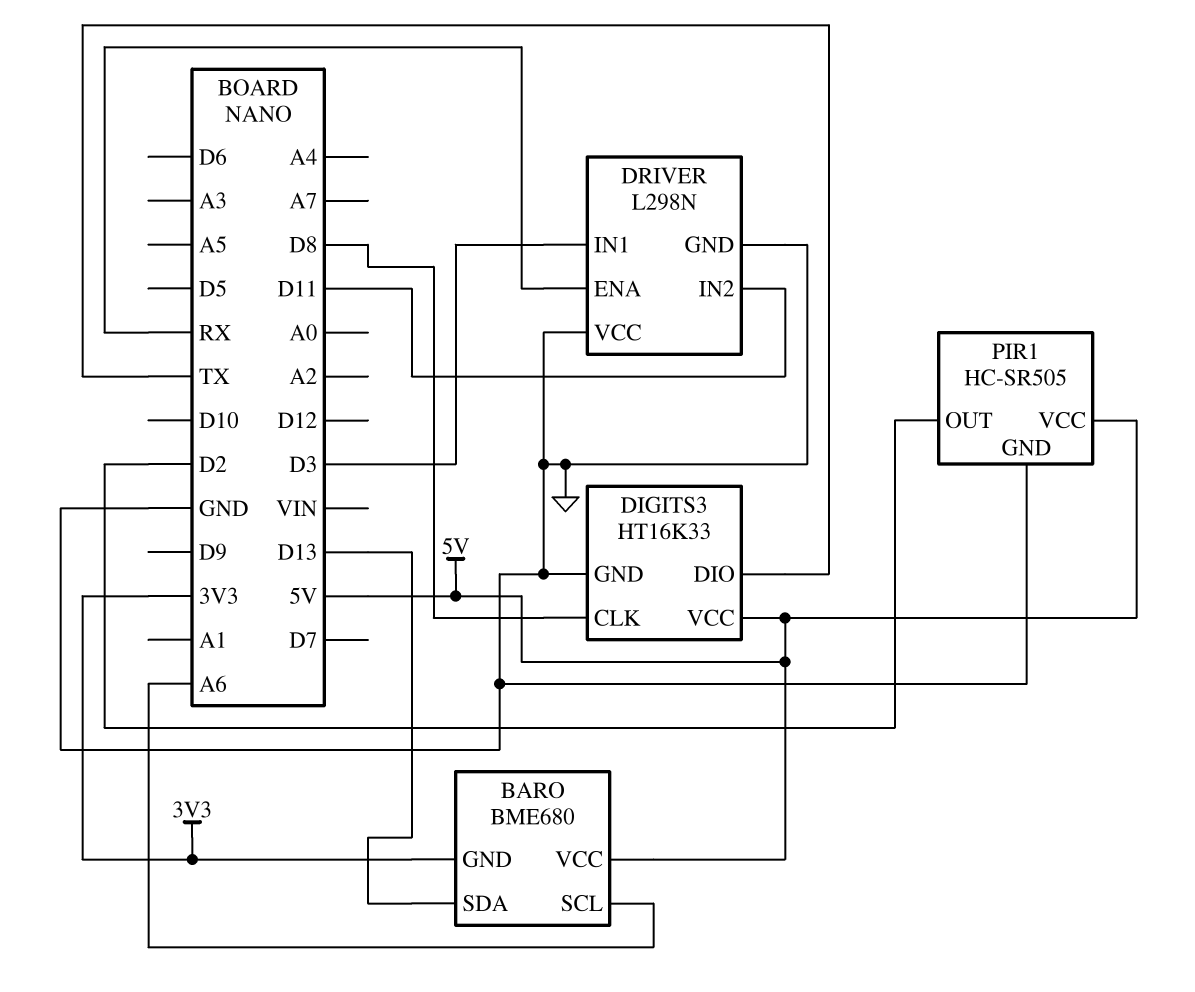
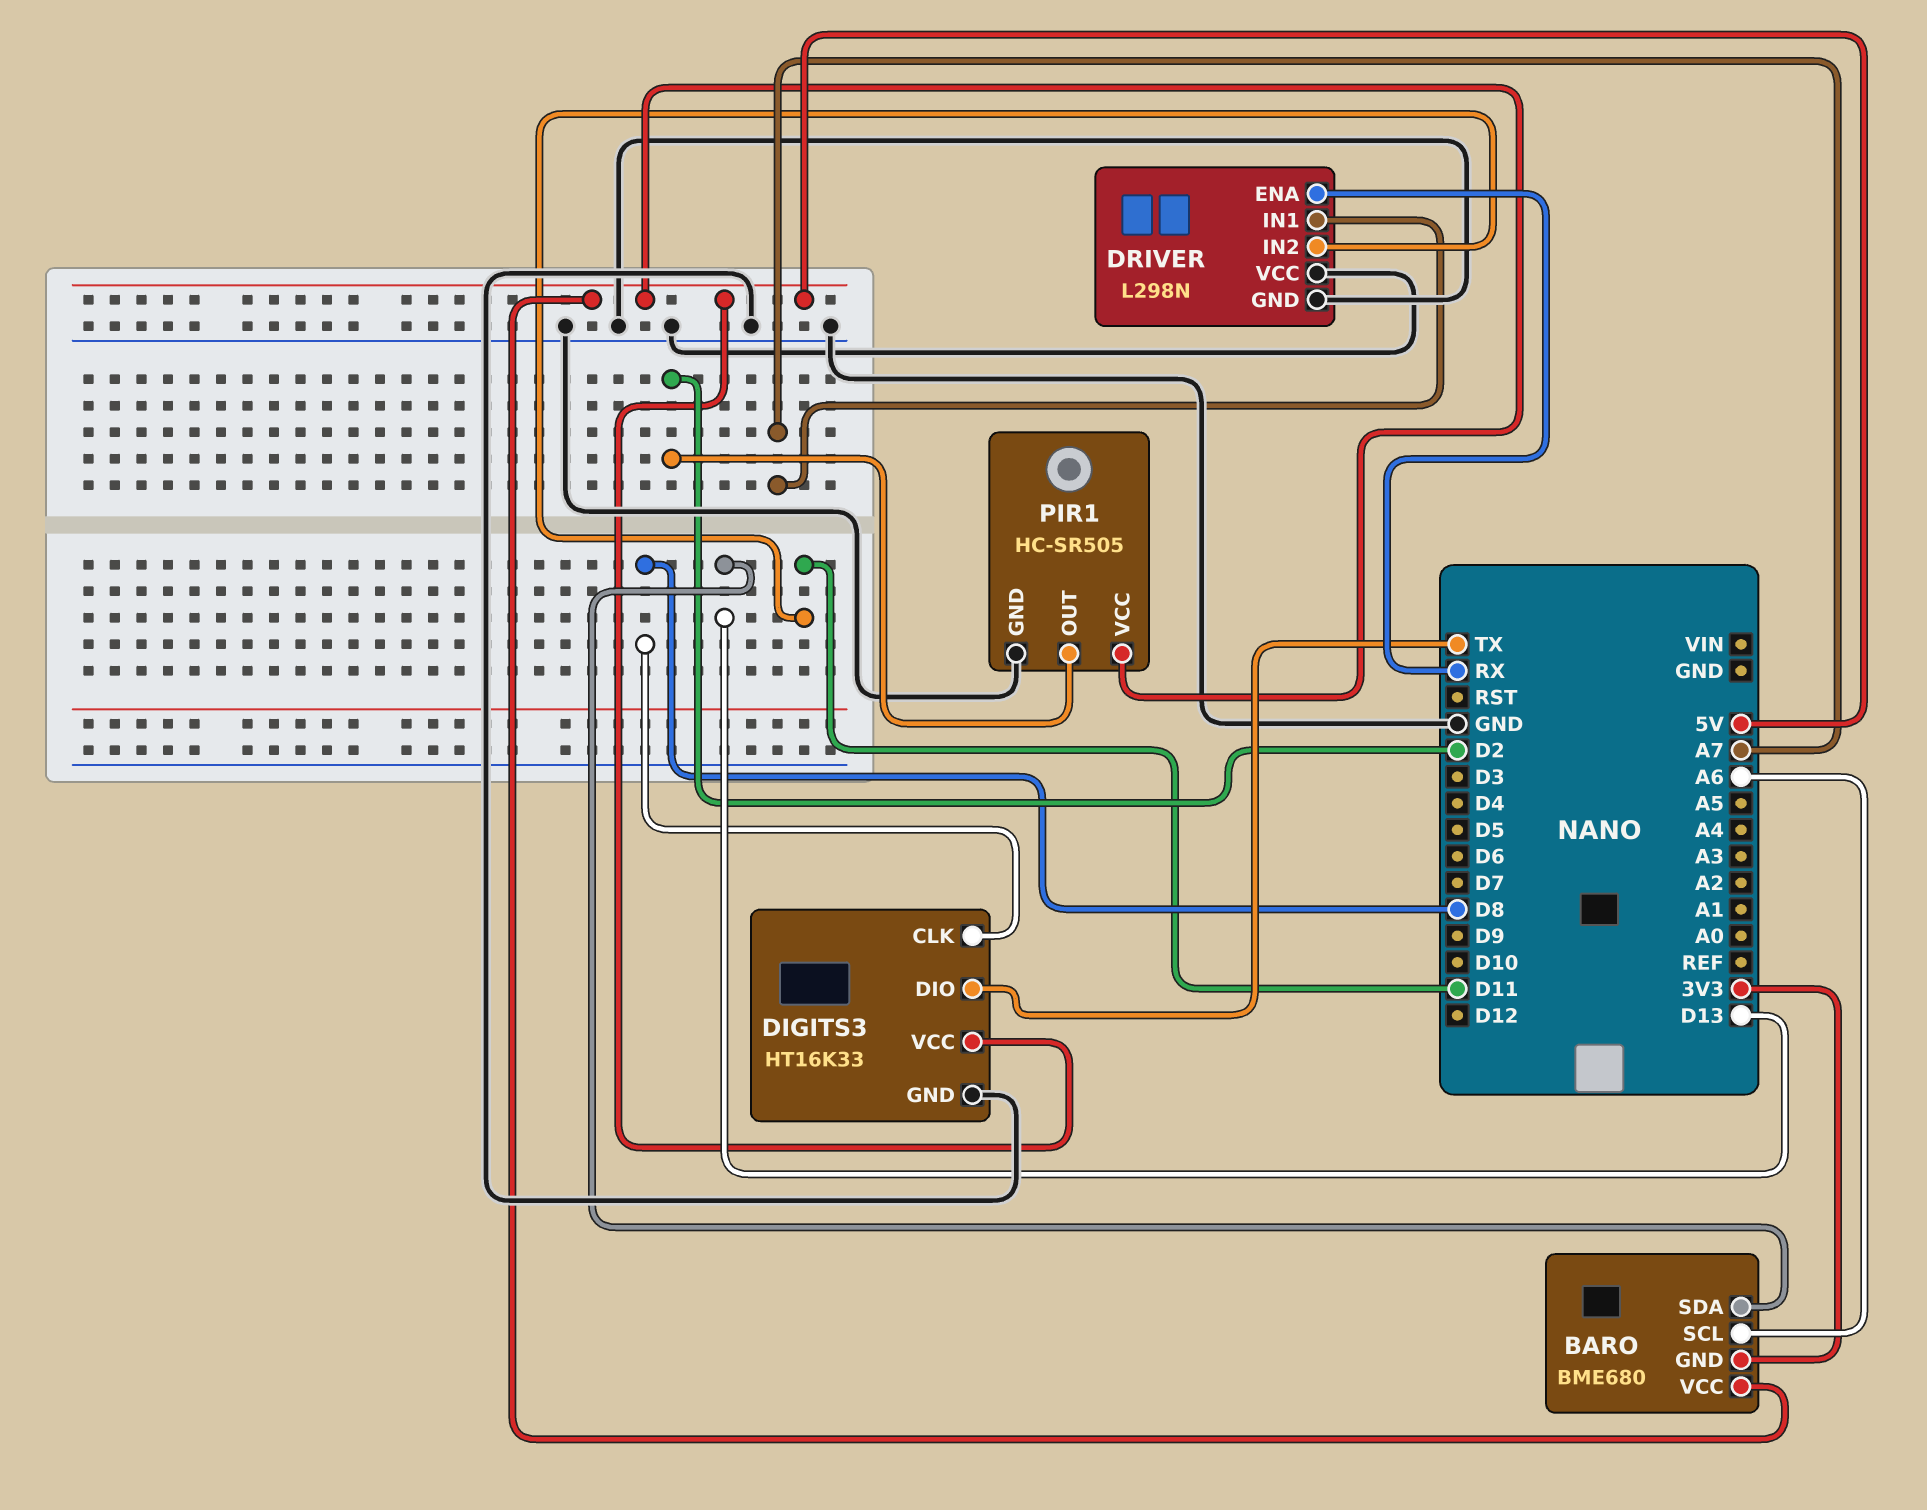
DRIVER pin IN1: D3 -> A7

